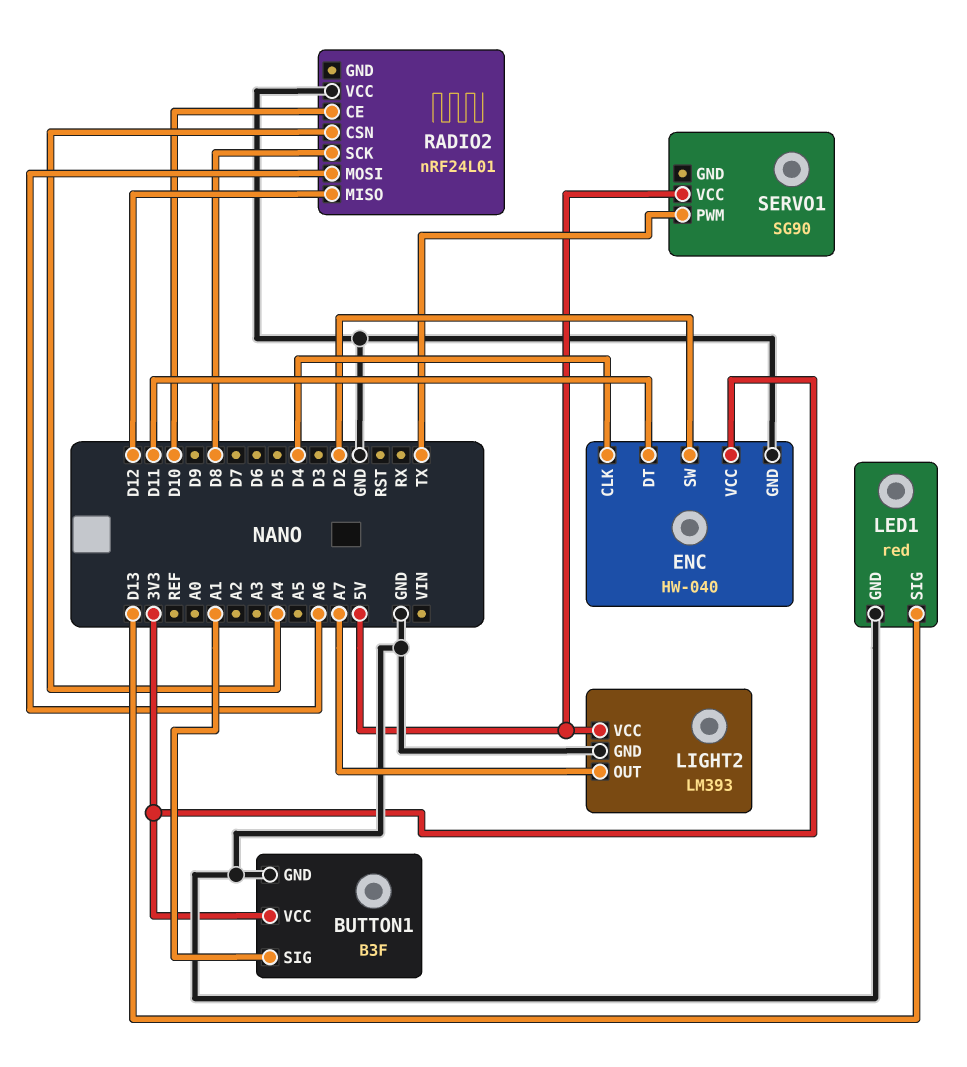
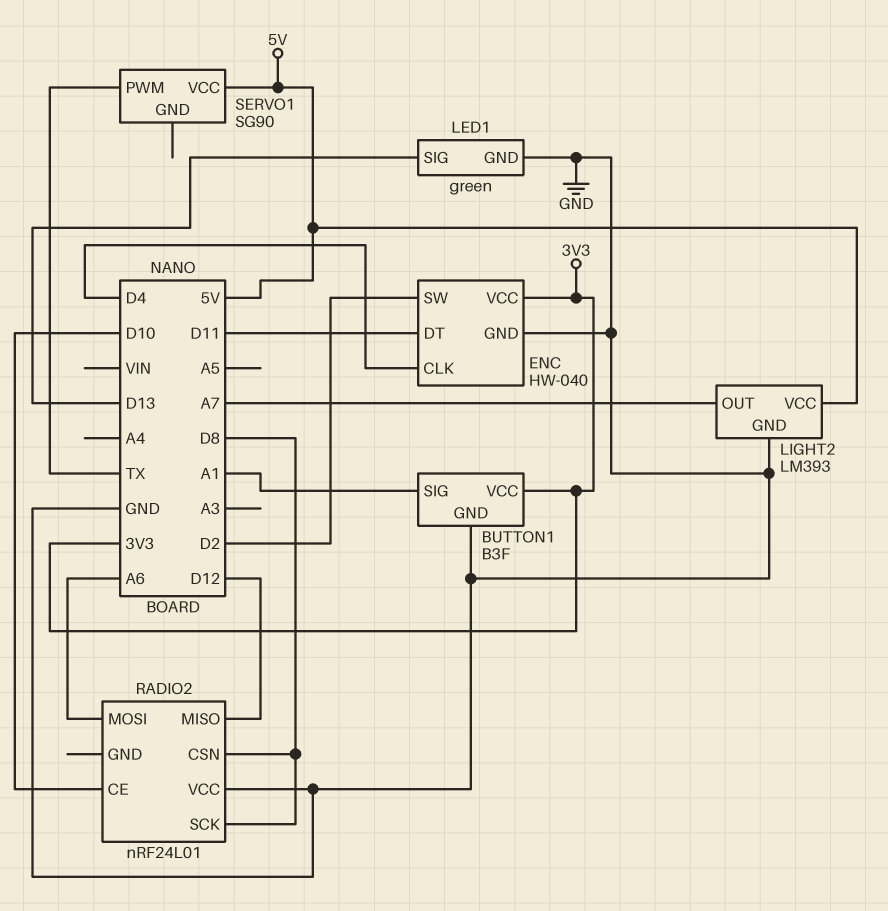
LED1: red -> green
RADIO2 pin CSN: A4 -> D8

